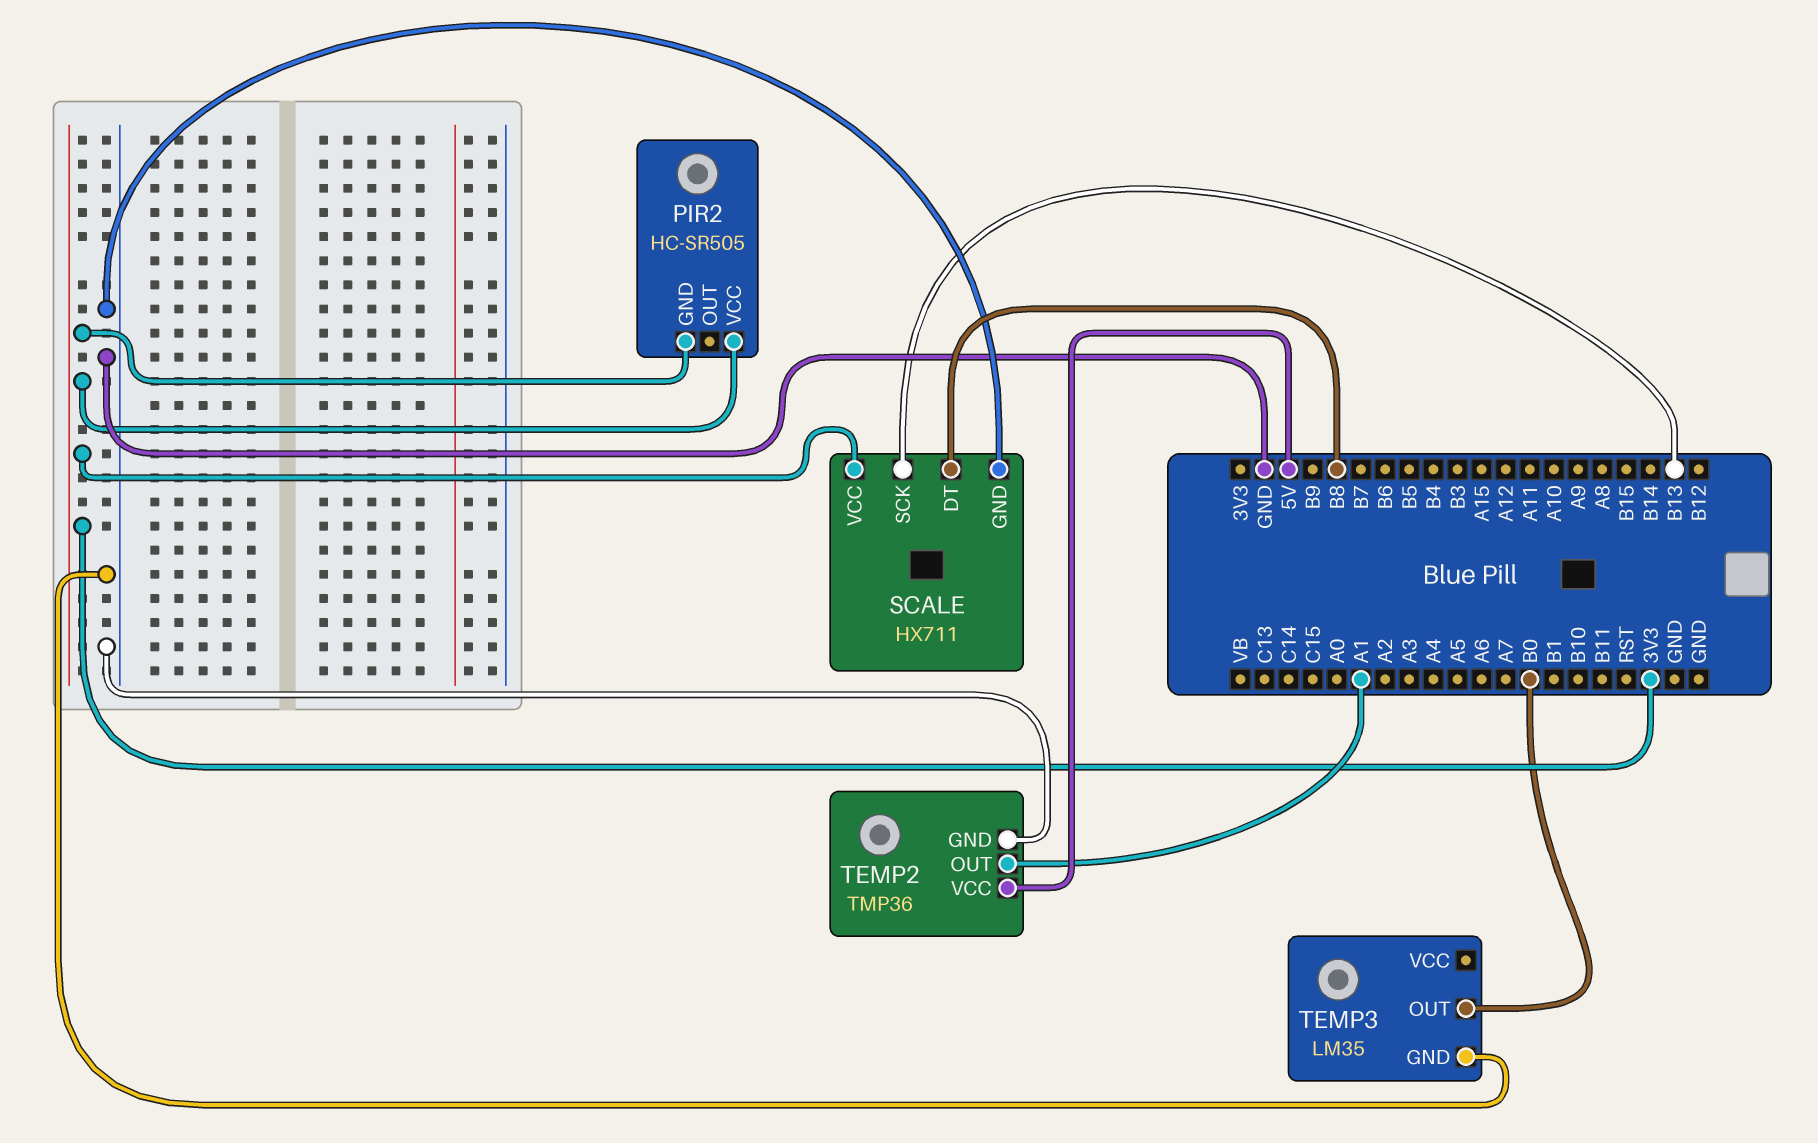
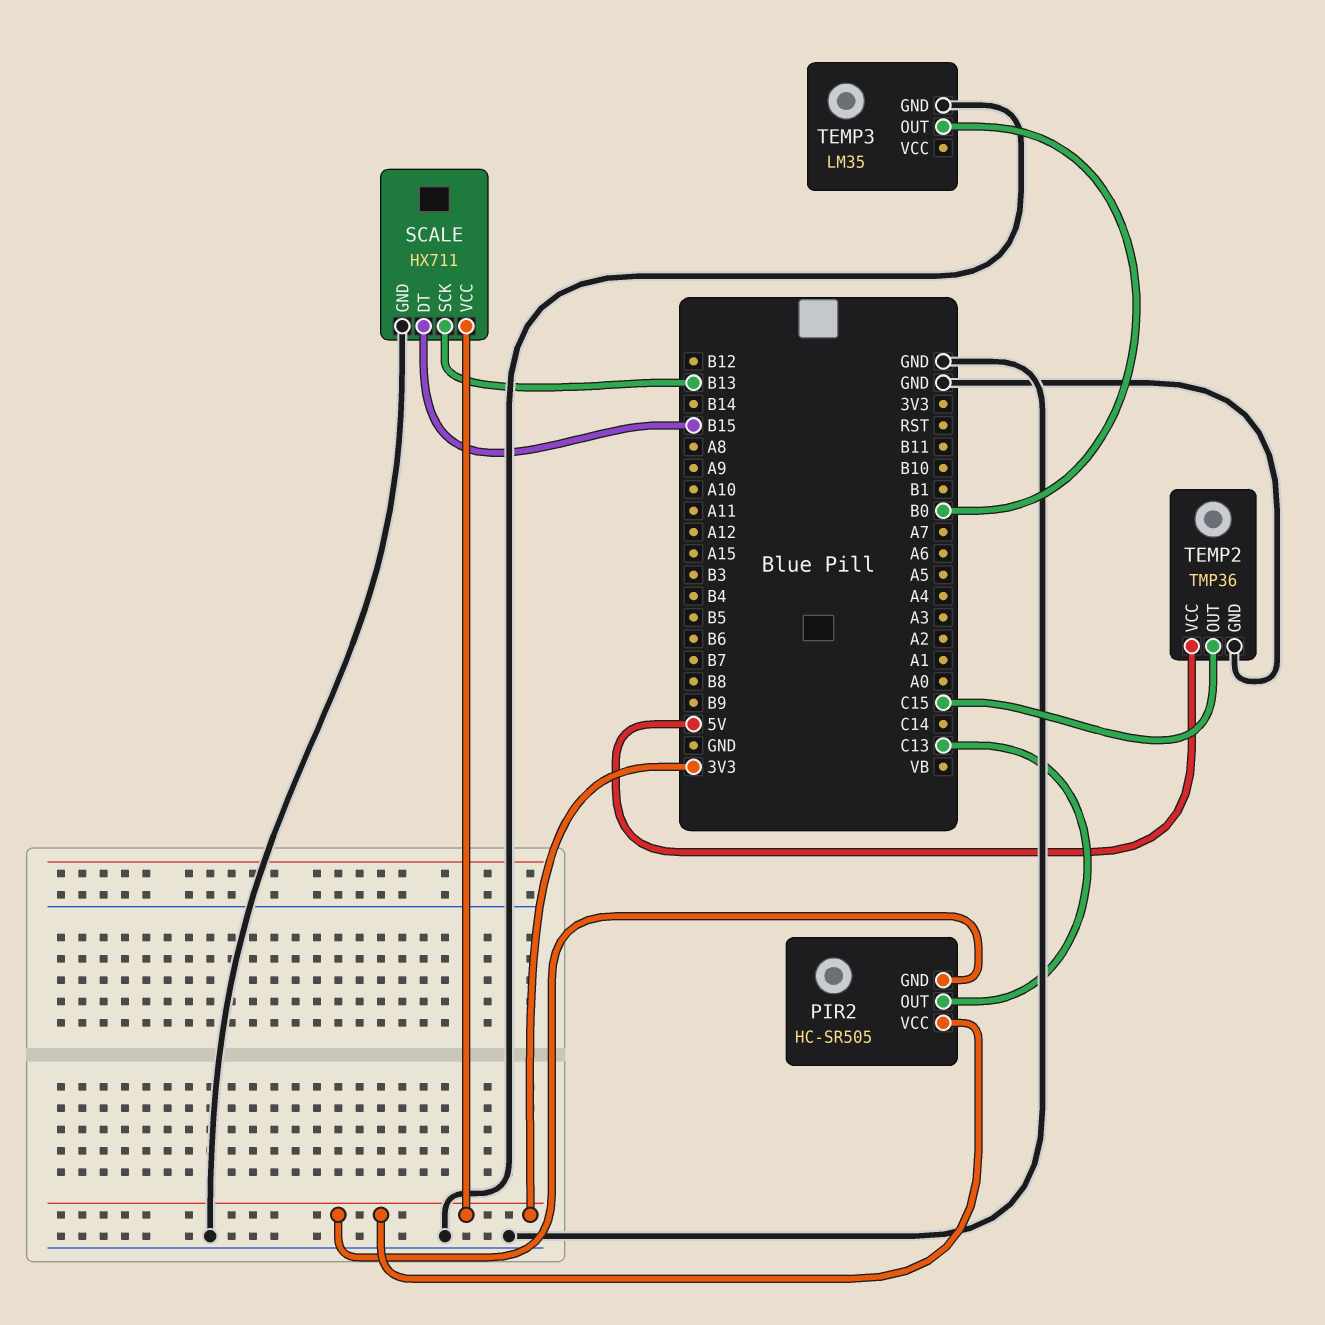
PIR2 pin OUT: none -> C13
SCALE pin DT: B8 -> B15
TEMP2 pin OUT: A1 -> C15

